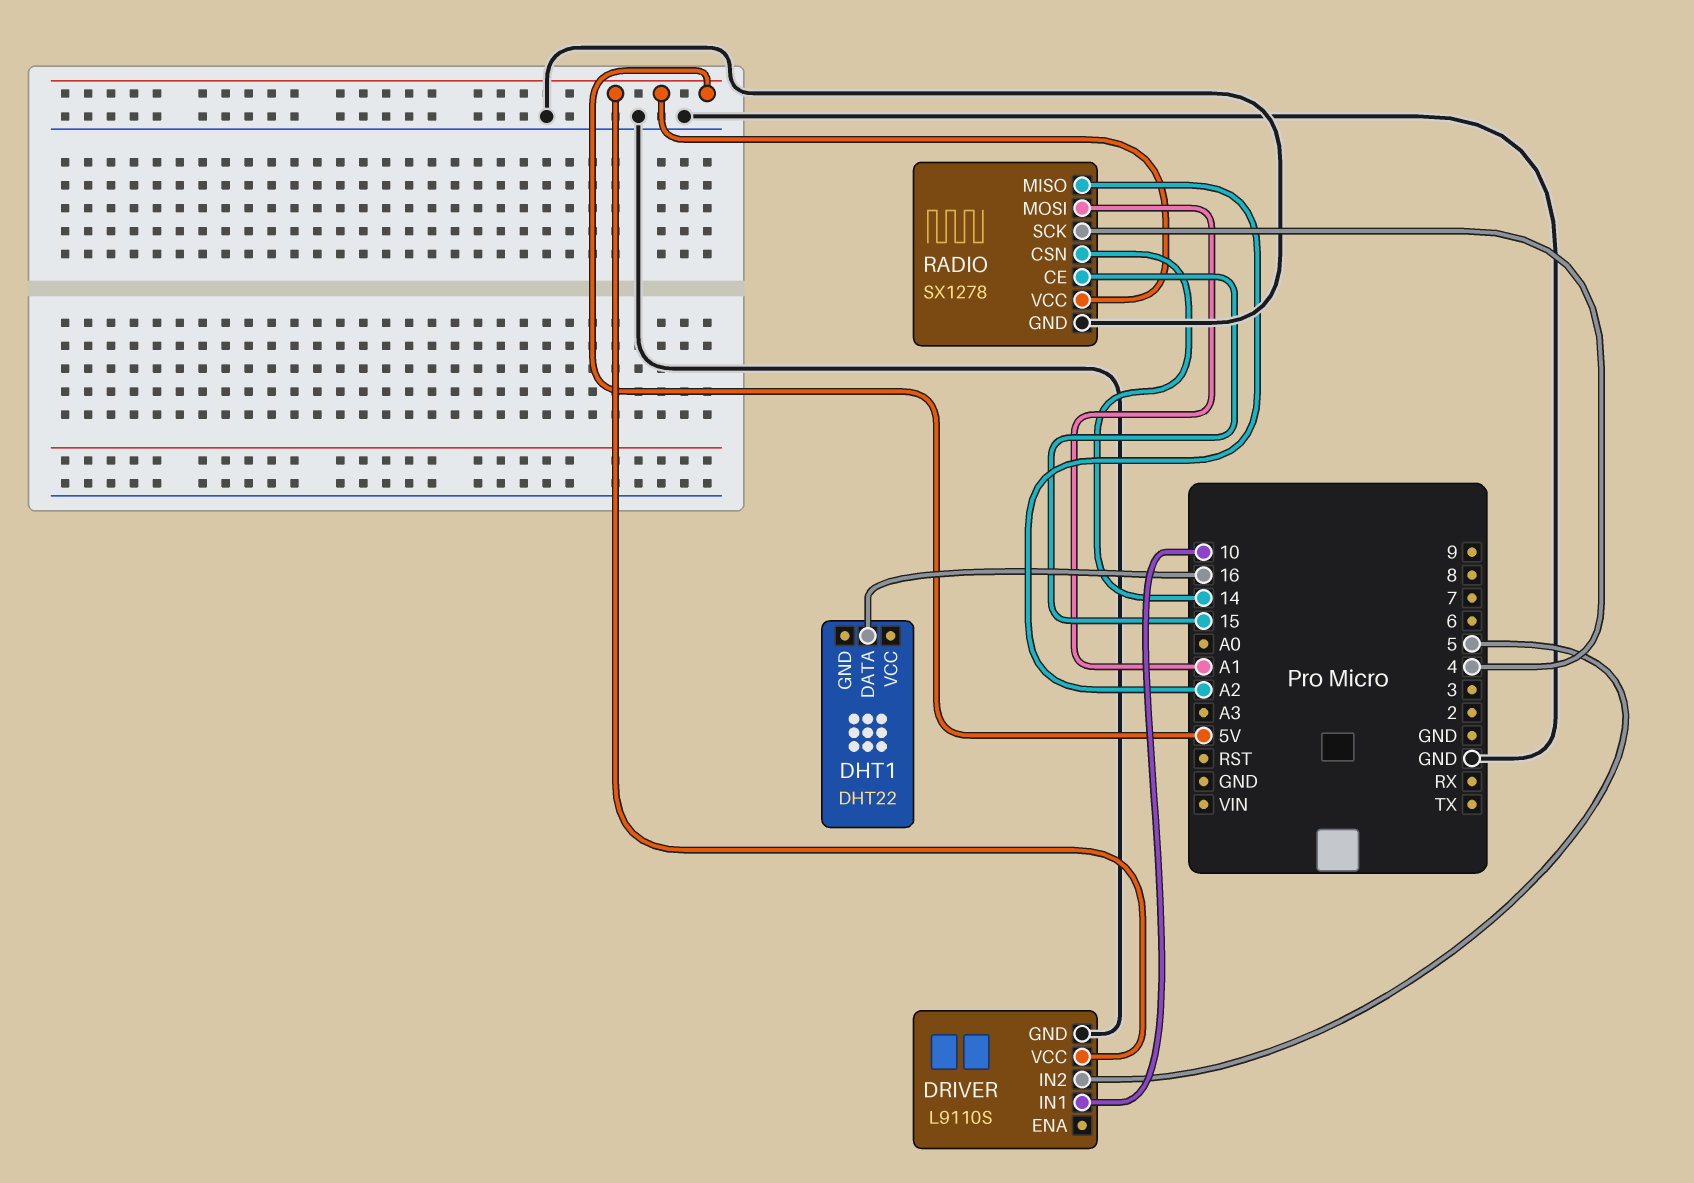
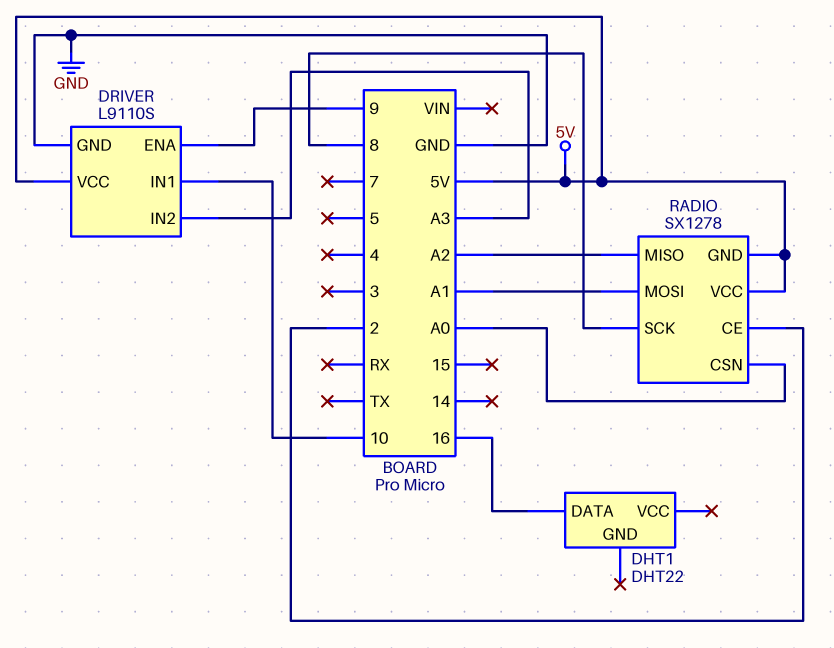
DRIVER pin ENA: none -> 9
DRIVER pin IN2: 5 -> A3
RADIO pin CE: 15 -> 2
RADIO pin CSN: 14 -> A0
RADIO pin GND: GND -> 5V
RADIO pin SCK: 4 -> 8

